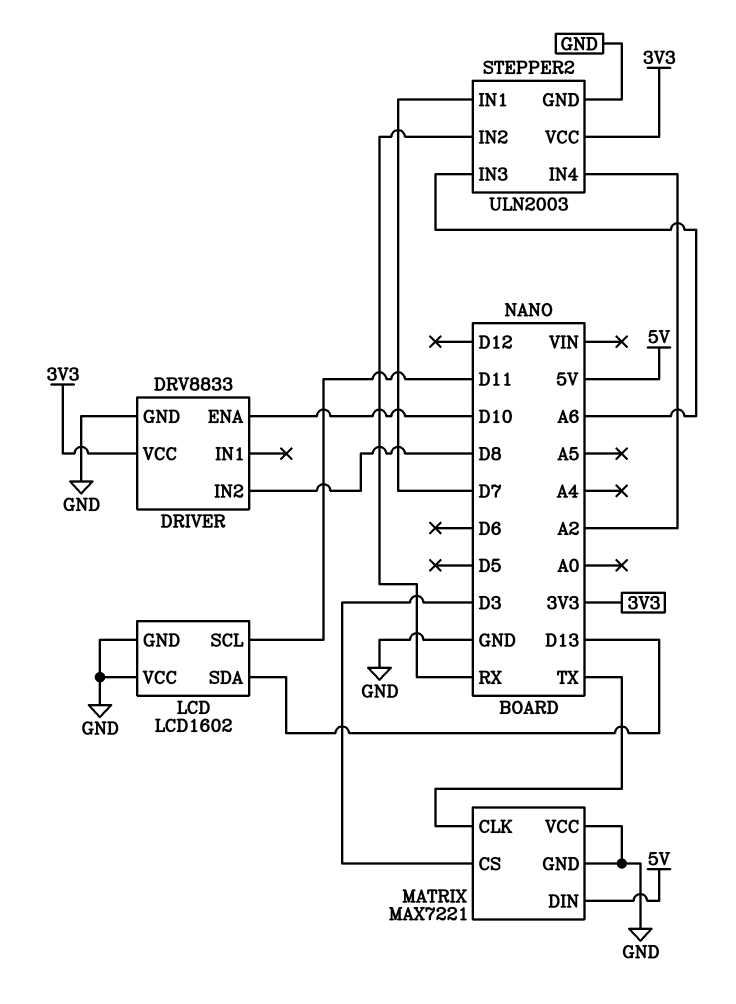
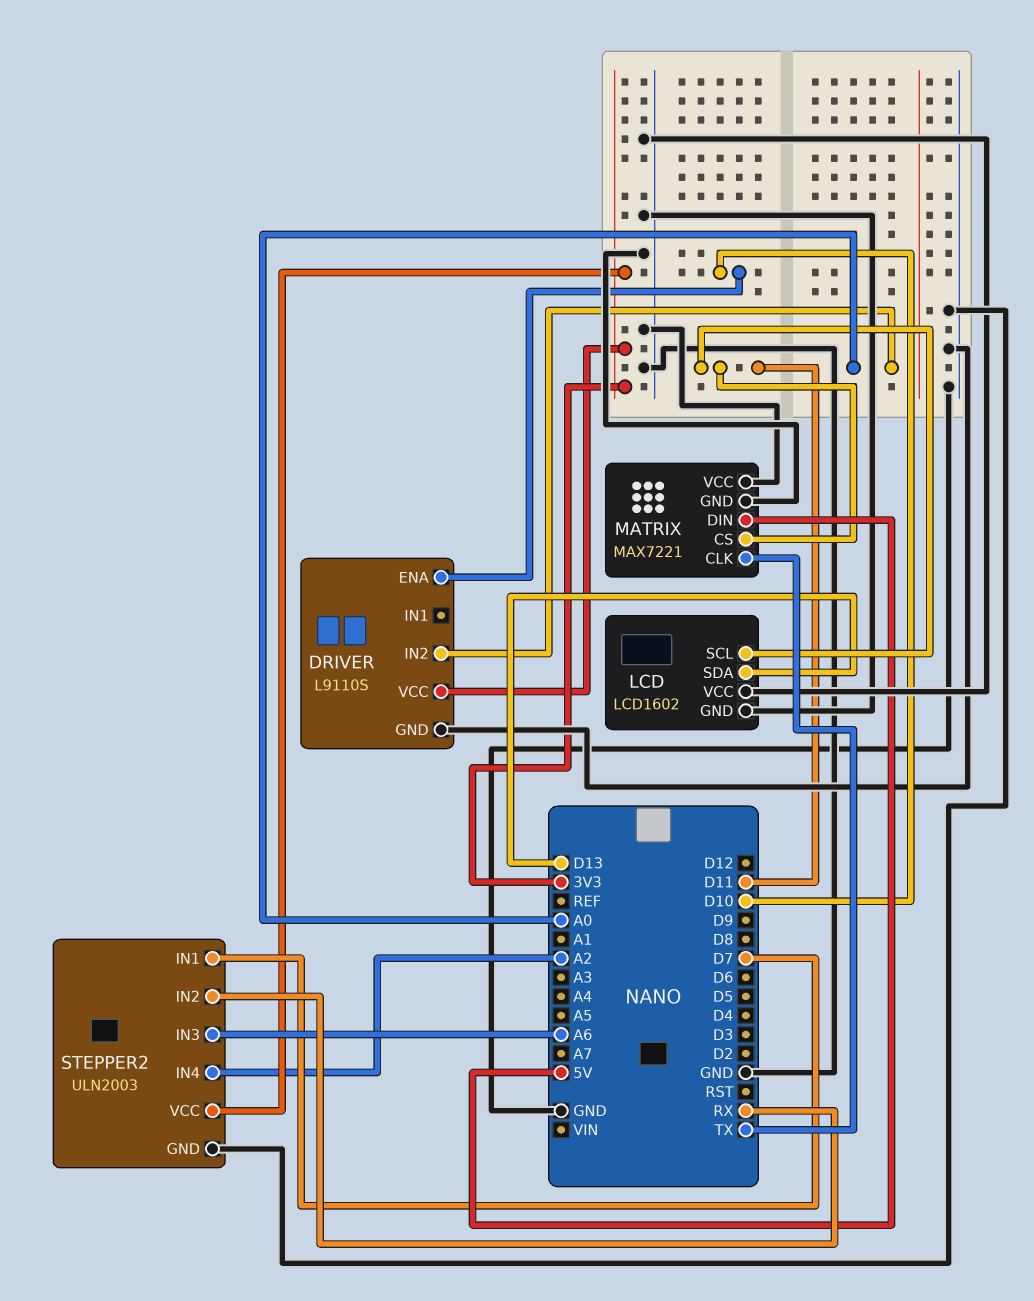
DRIVER: DRV8833 -> L9110S
DRIVER pin IN2: D8 -> A0
MATRIX pin CS: D3 -> D11

